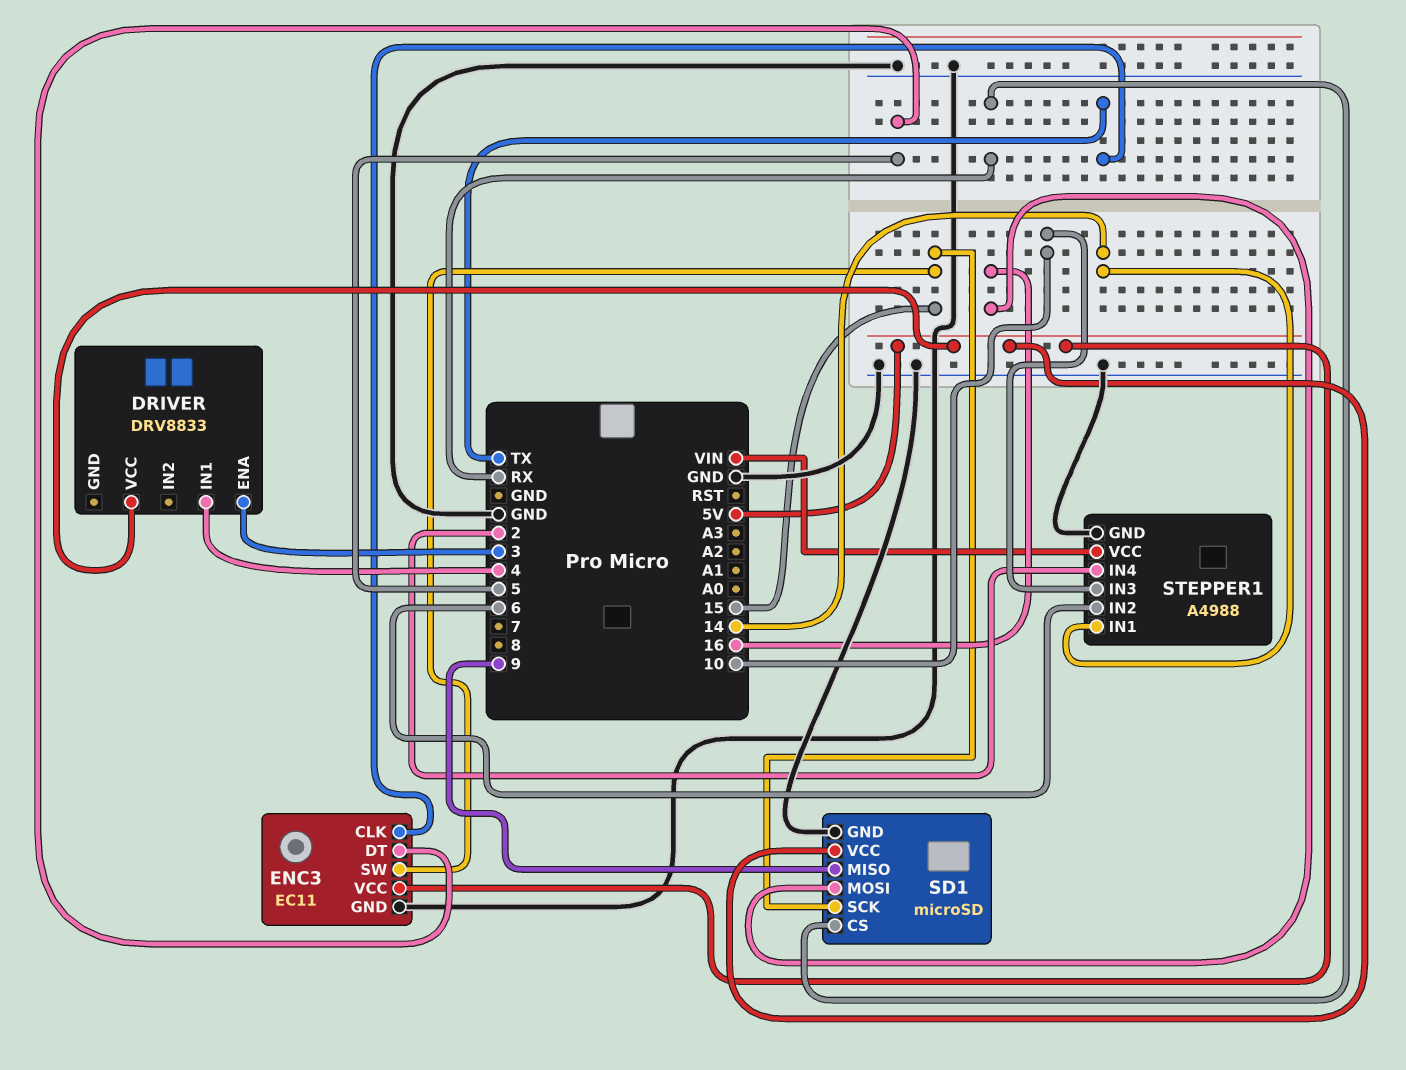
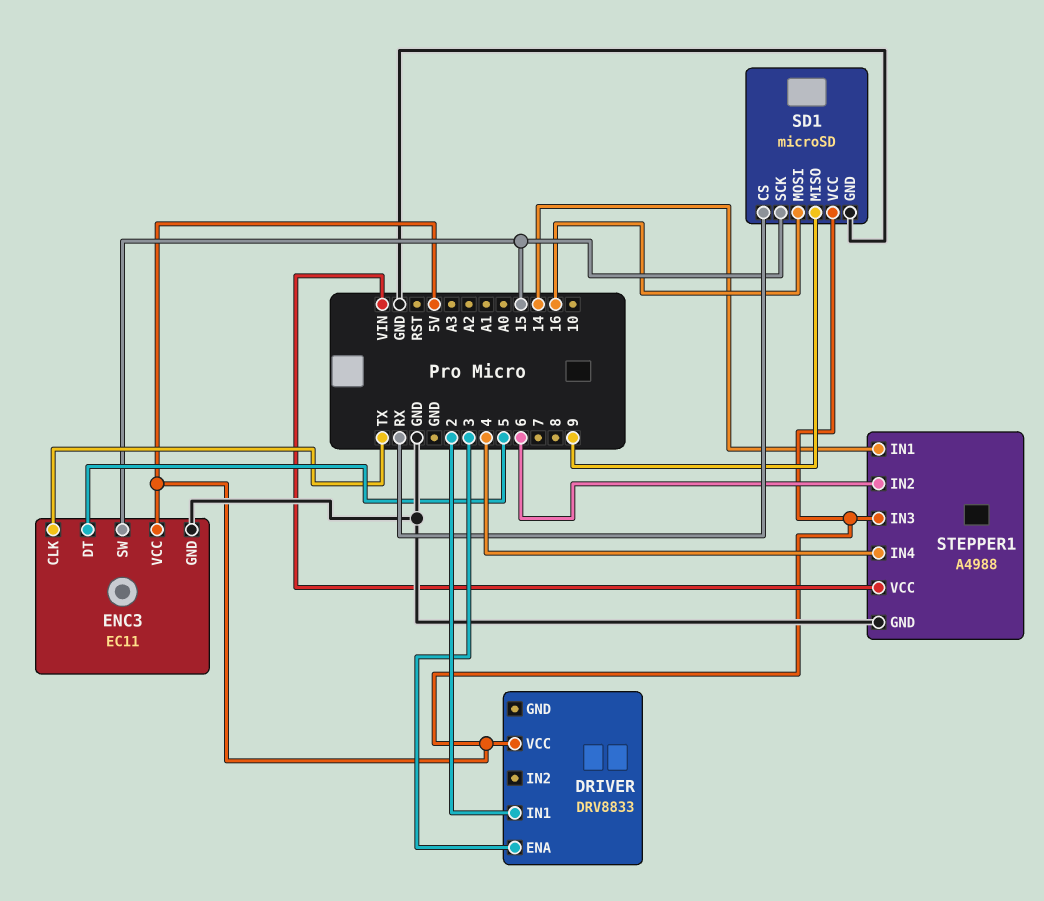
DRIVER pin IN1: 4 -> 2
STEPPER1 pin IN3: 10 -> 5V
STEPPER1 pin IN4: 2 -> 4

